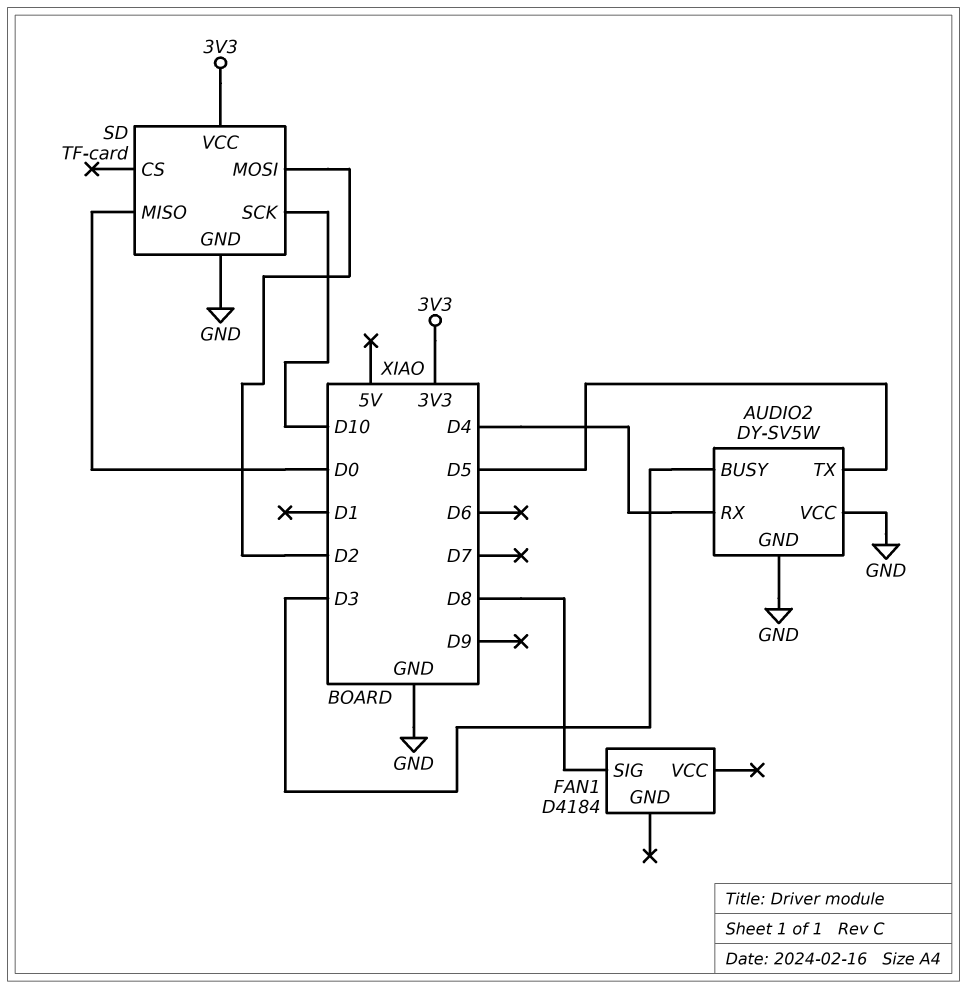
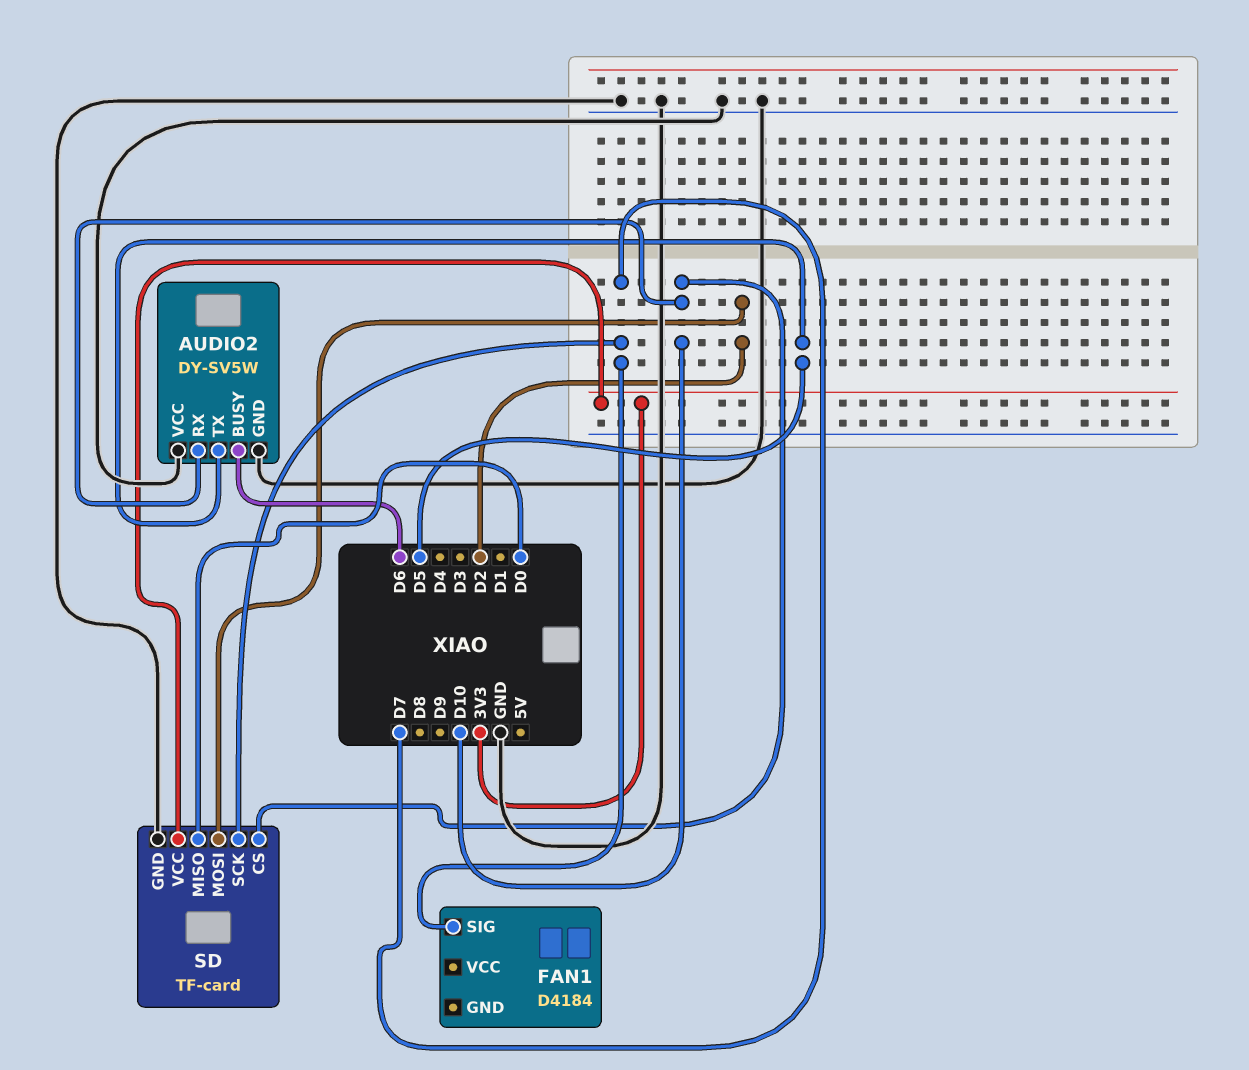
AUDIO2 pin BUSY: D3 -> D6
AUDIO2 pin RX: D4 -> D10
FAN1 pin SIG: D8 -> D7
SD pin CS: none -> D10
SD pin SCK: D10 -> D7

